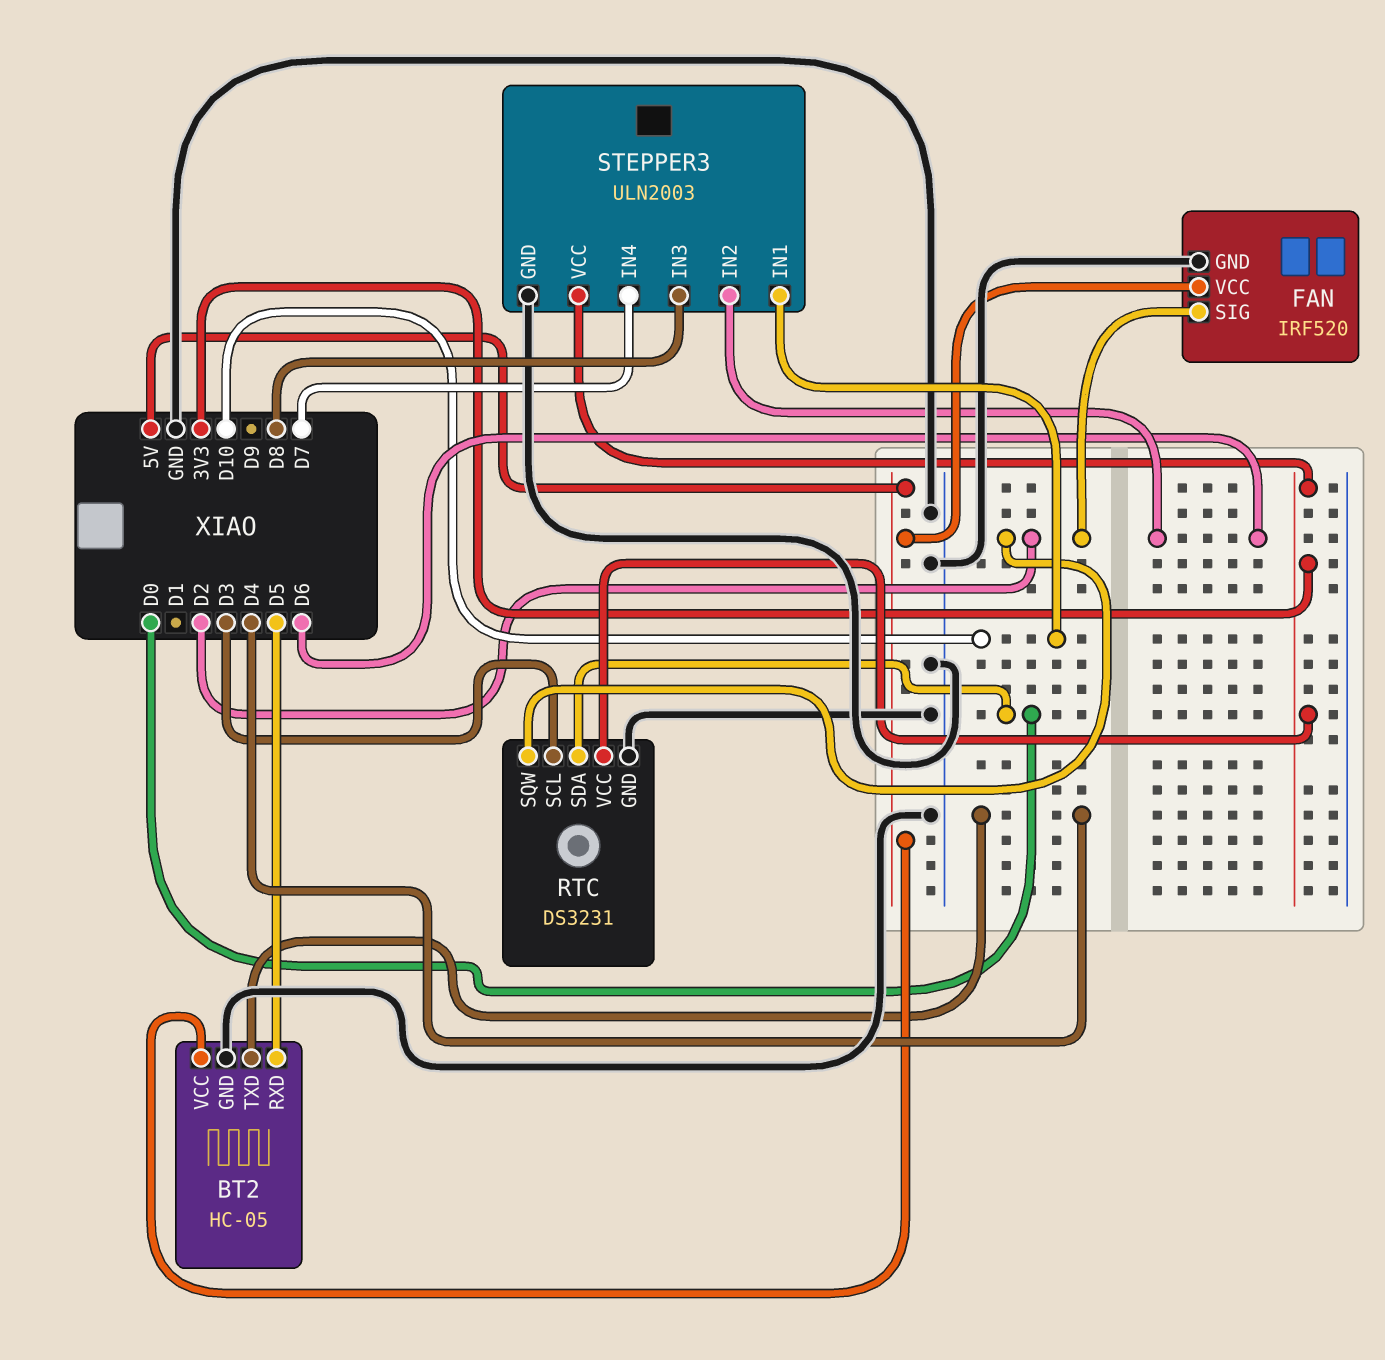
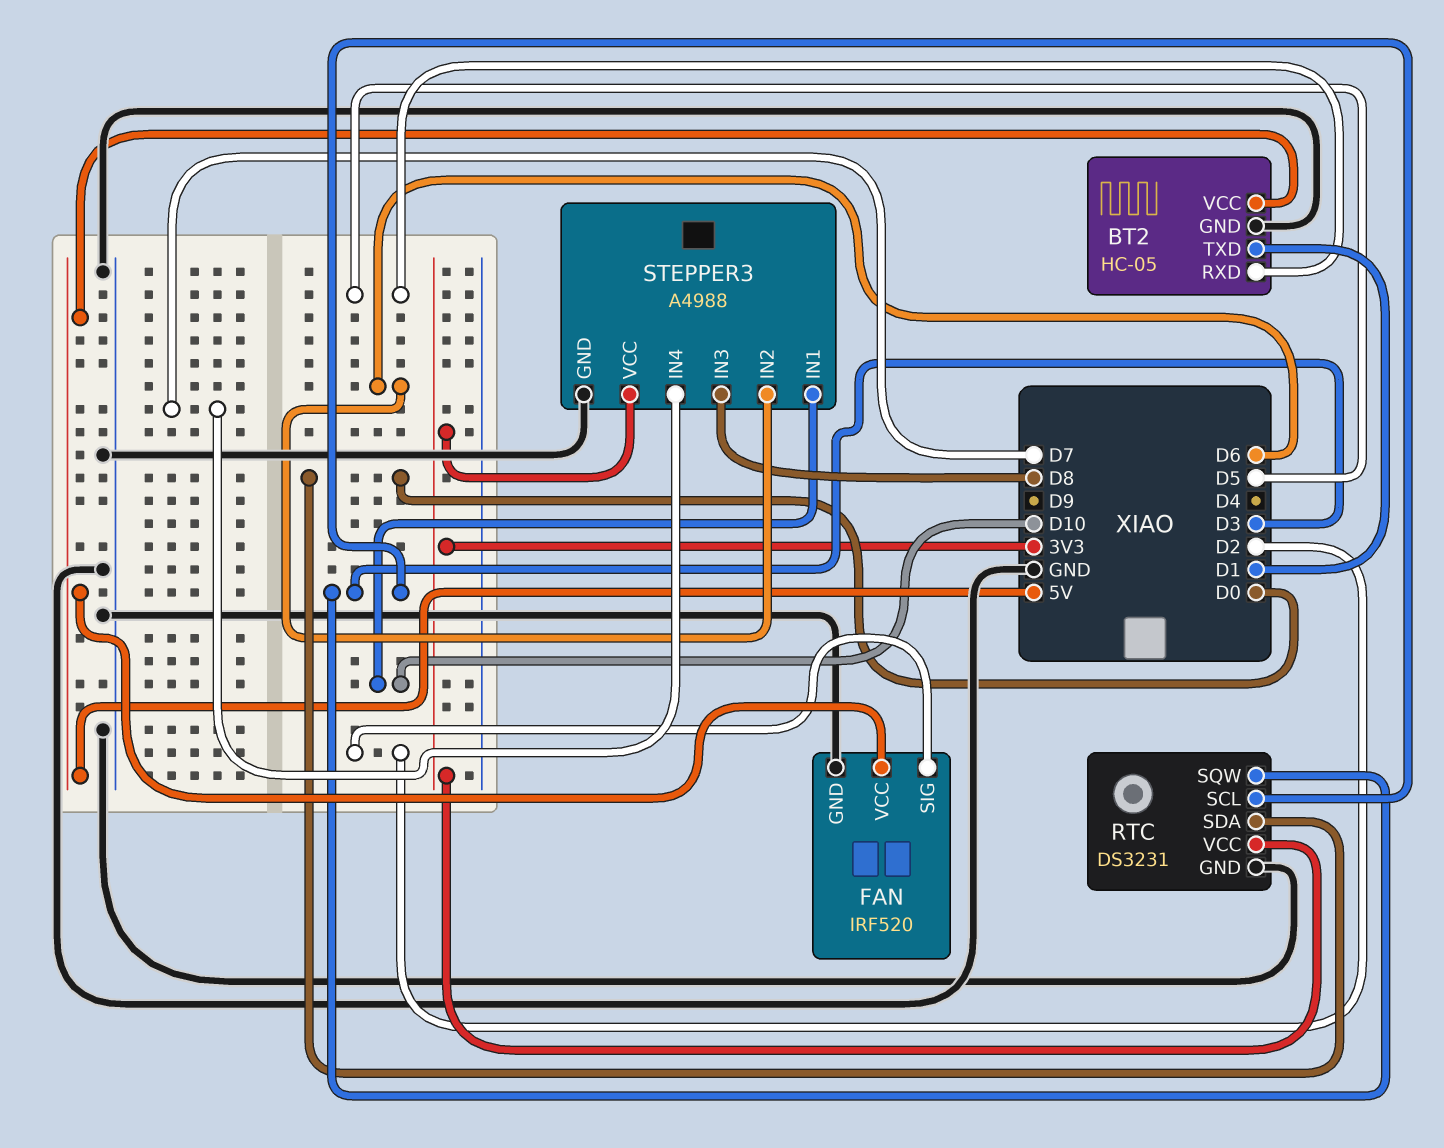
BT2 pin TXD: D4 -> D1
RTC pin SQW: D2 -> D3
STEPPER3: ULN2003 -> A4988

